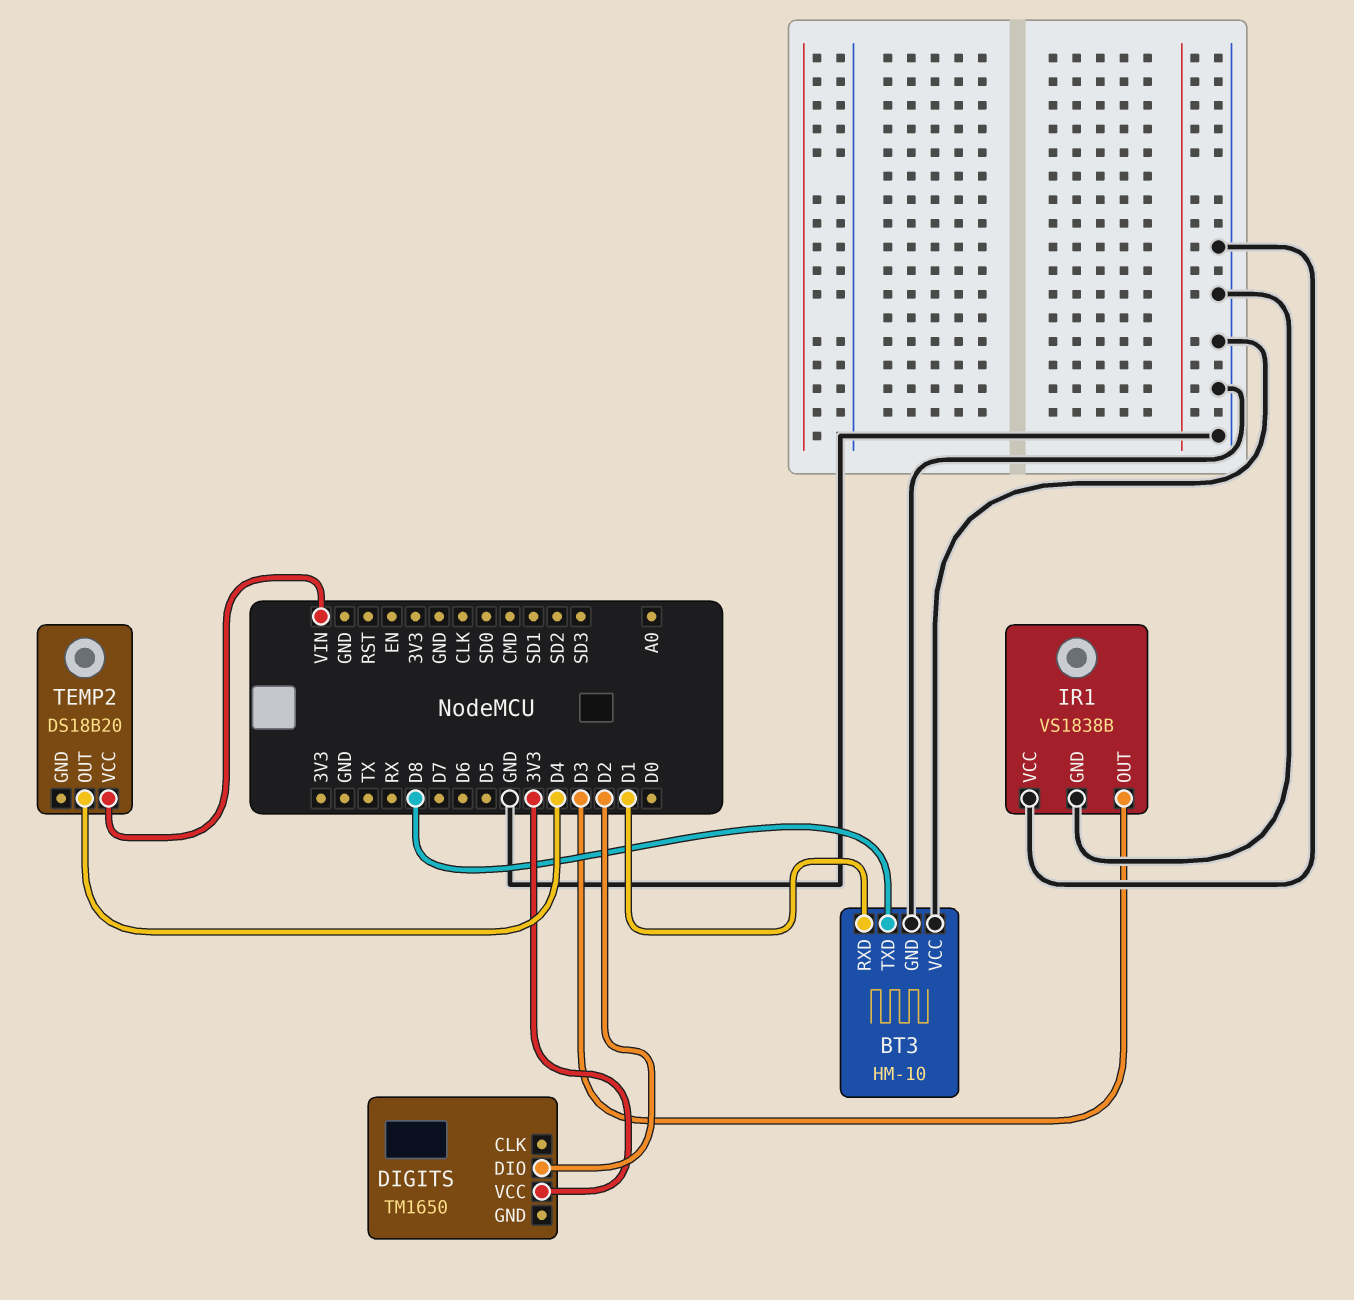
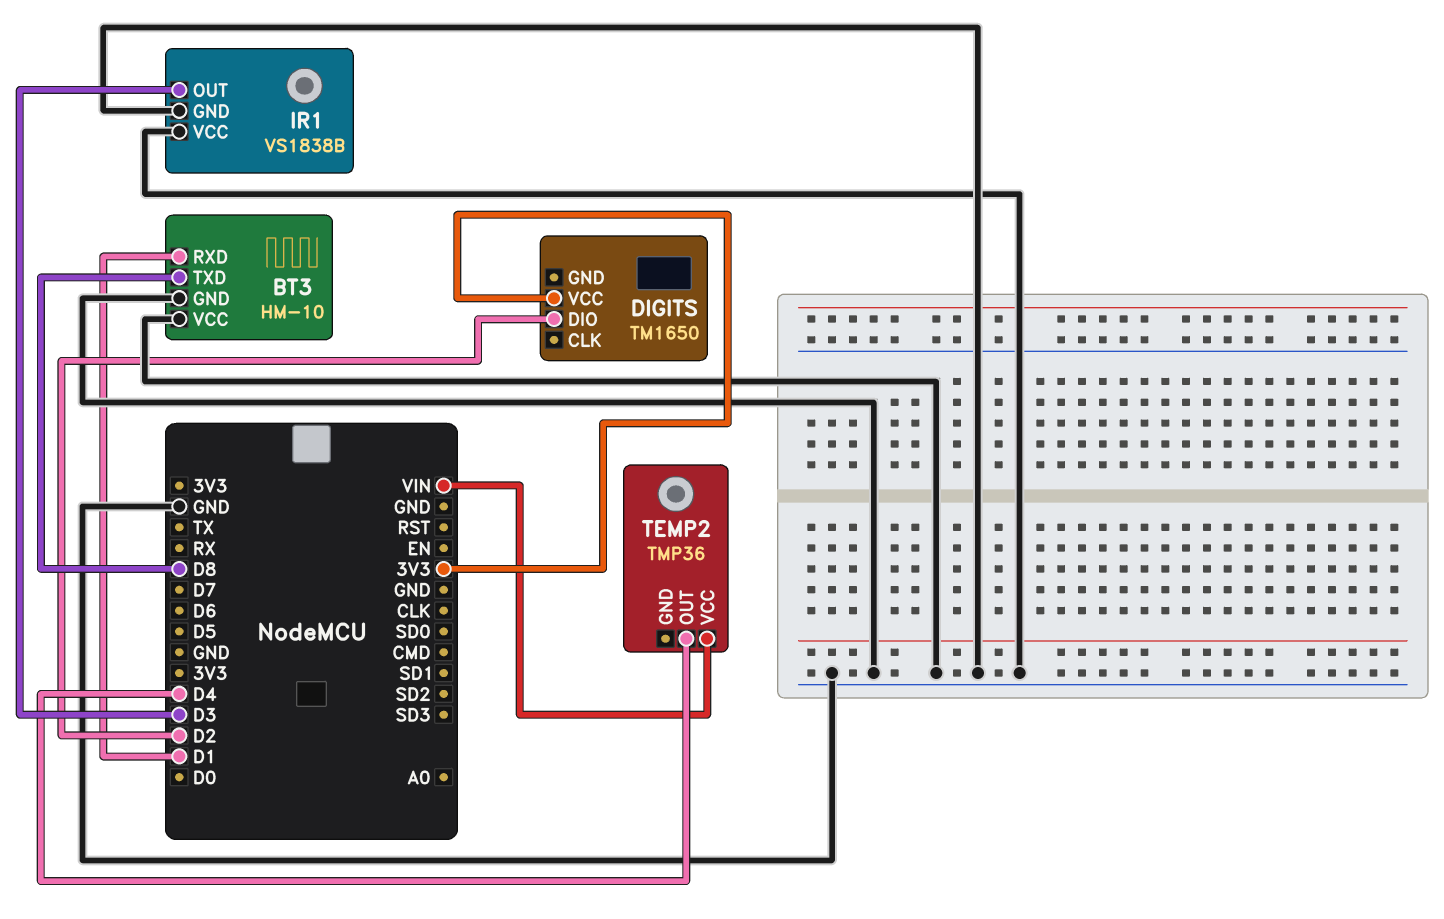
TEMP2: DS18B20 -> TMP36

